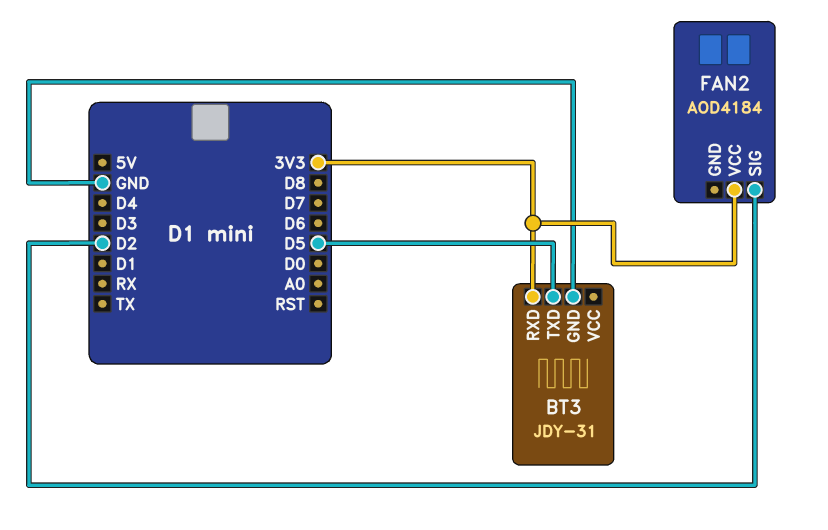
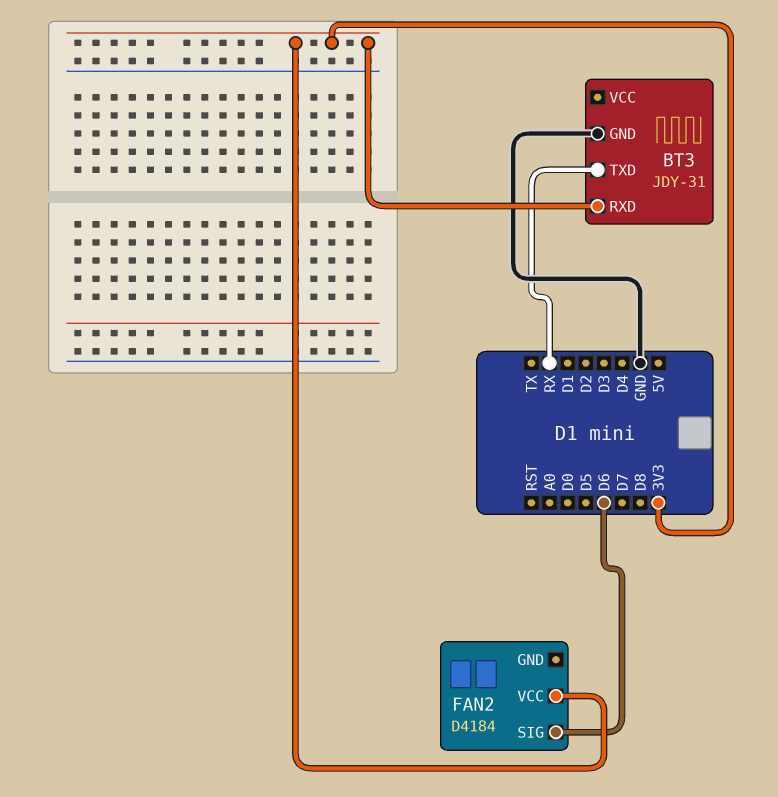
BT3 pin TXD: D5 -> RX
FAN2: AOD4184 -> D4184
FAN2 pin SIG: D2 -> D6

